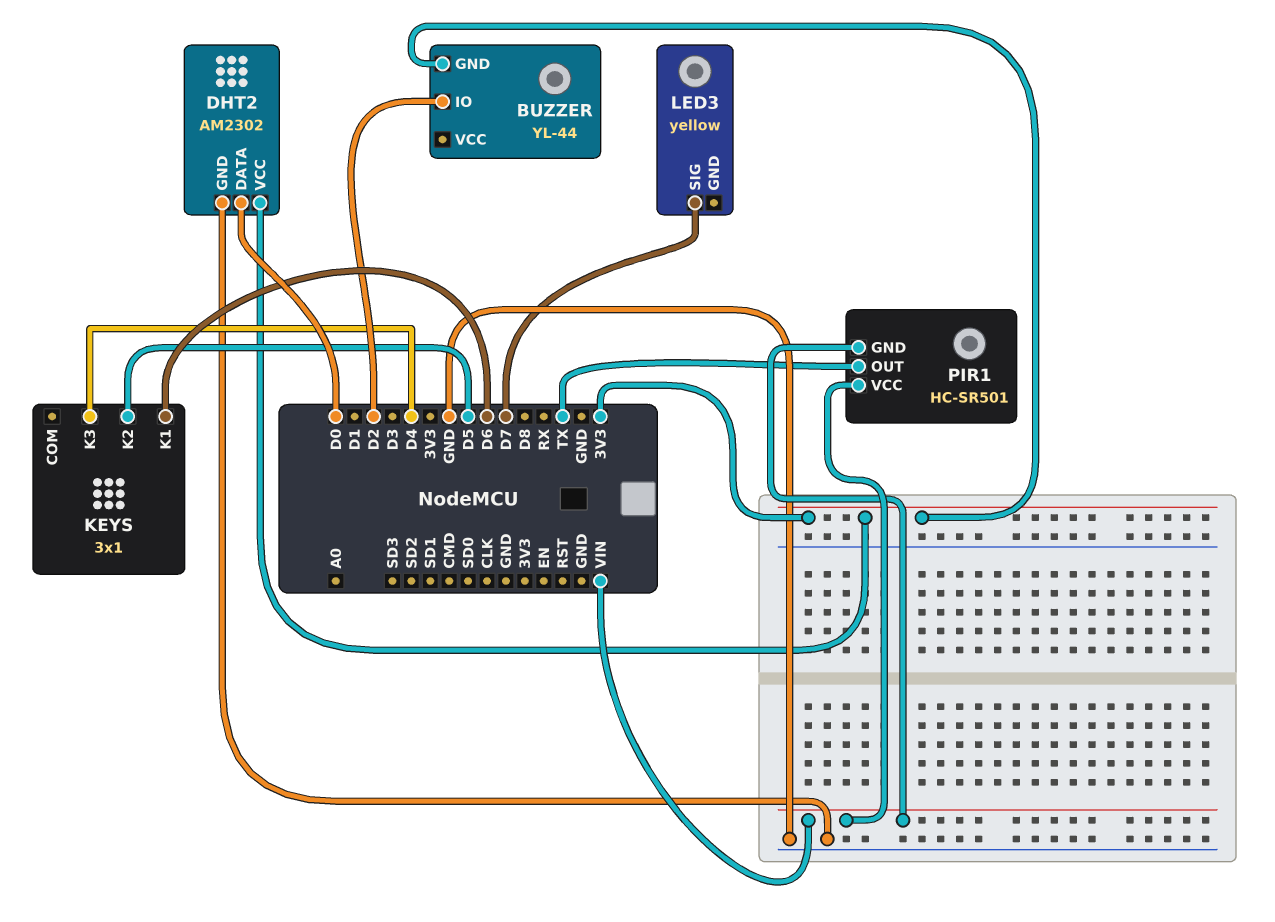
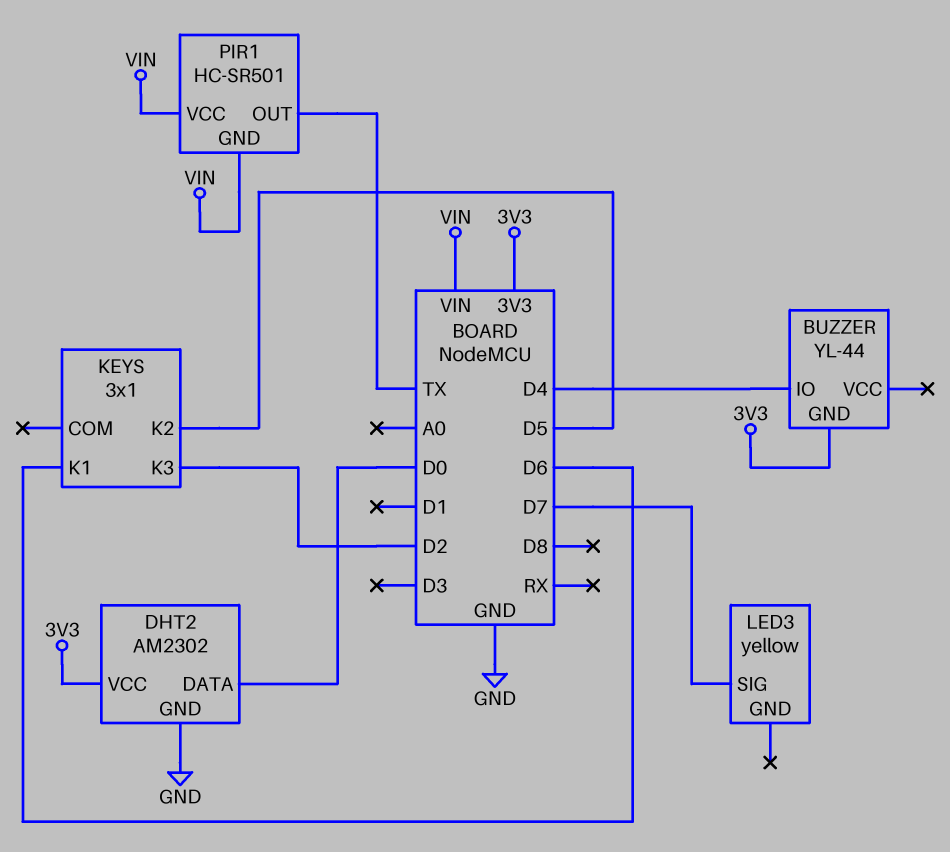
BUZZER pin IO: D2 -> D4
KEYS pin K3: D4 -> D2

